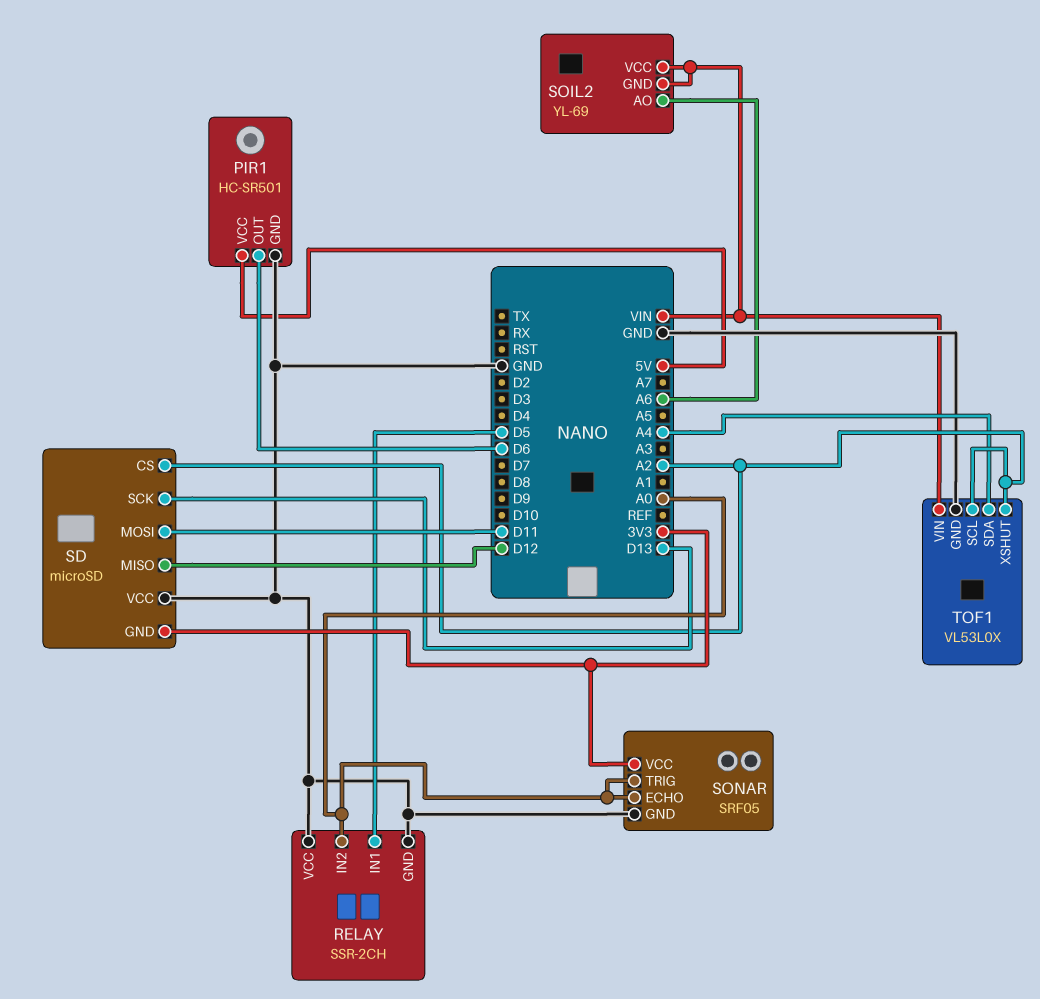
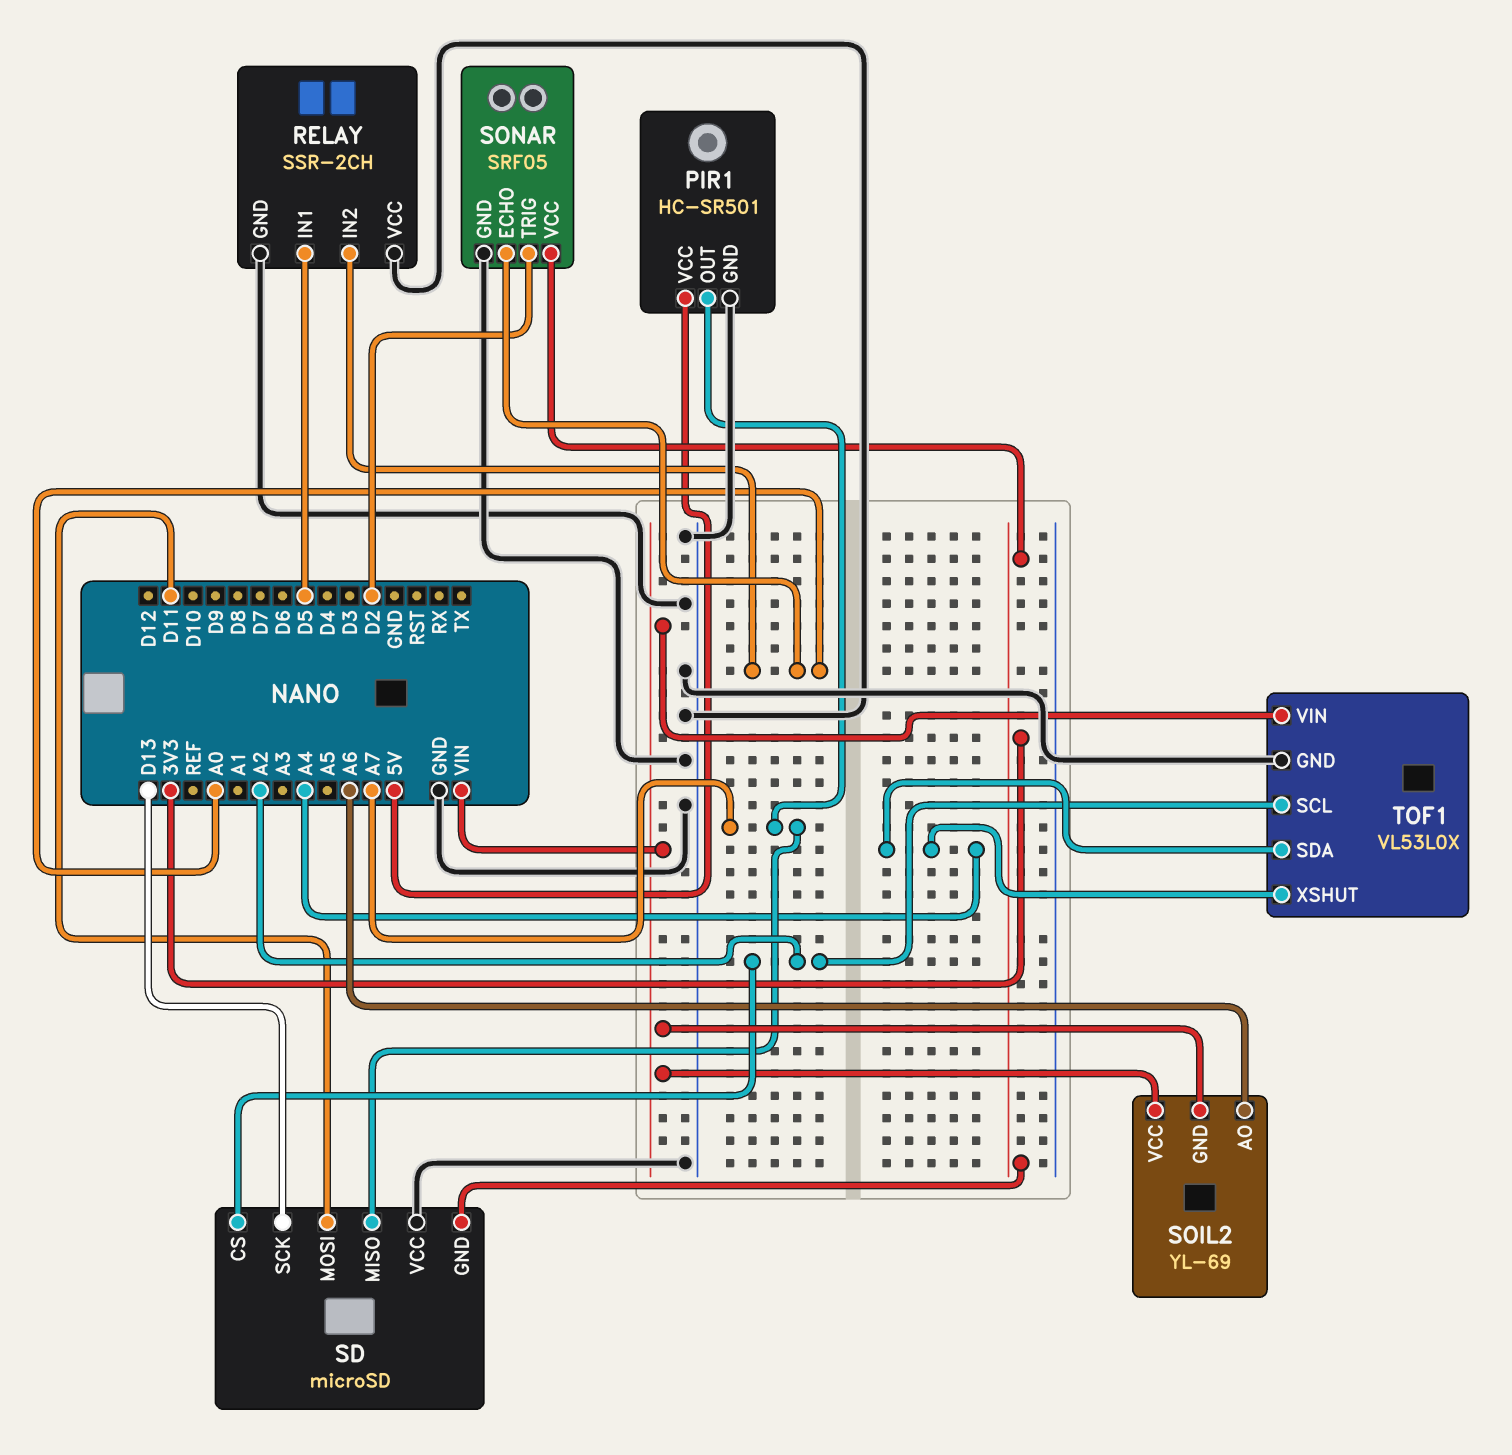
PIR1 pin OUT: D6 -> A7
SD pin MISO: D12 -> A7
SONAR pin TRIG: A0 -> D2
TOF1 pin XSHUT: A2 -> A4

